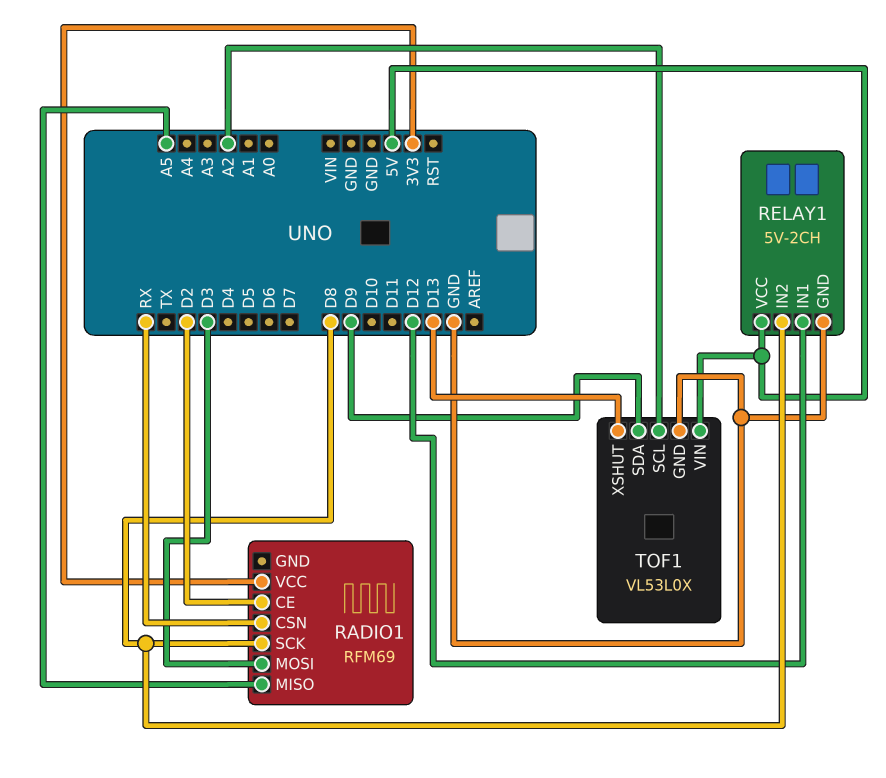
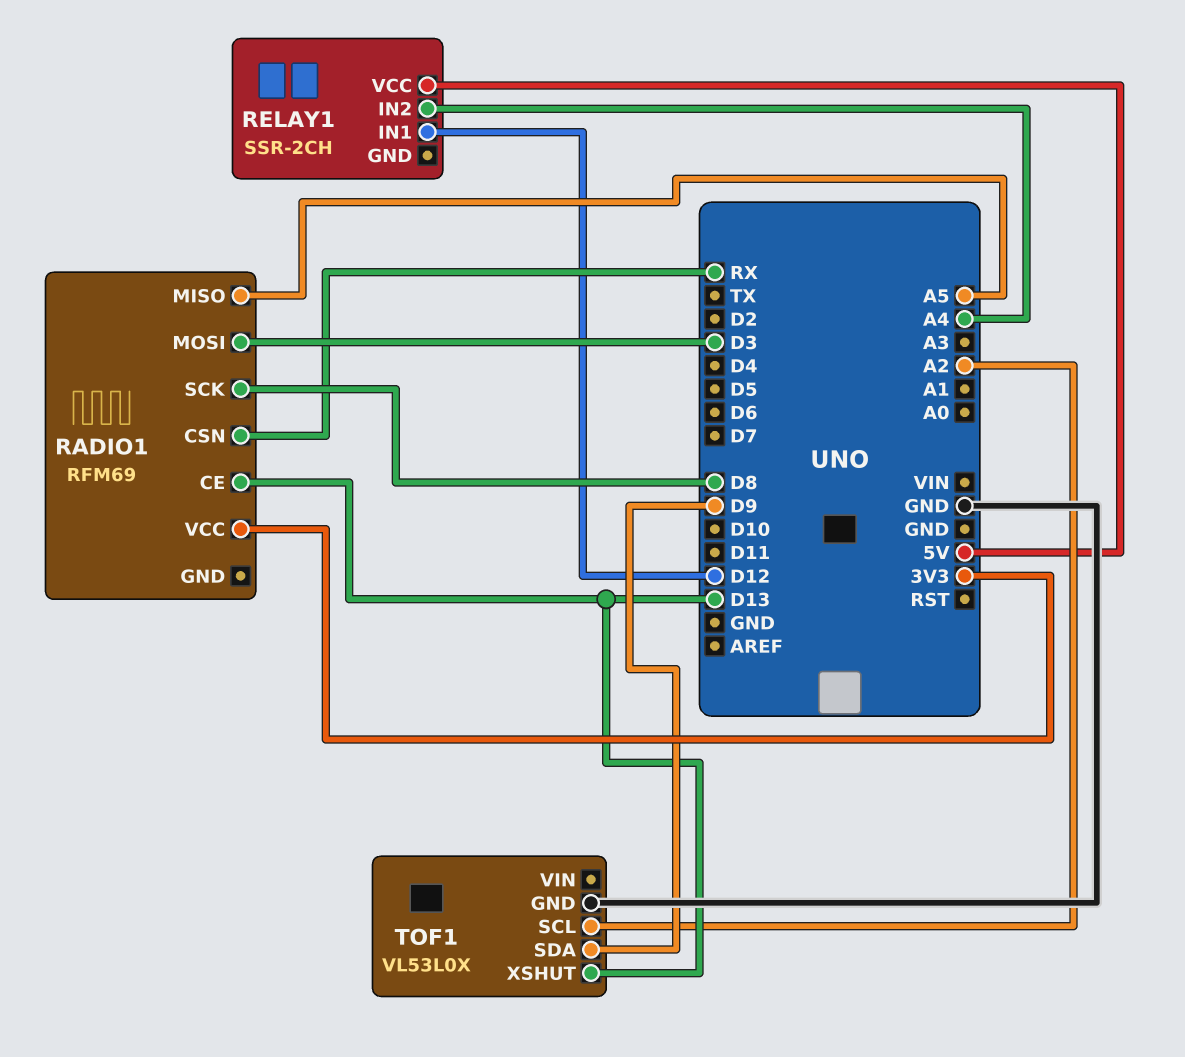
RADIO1 pin CE: D2 -> D13
RELAY1: 5V-2CH -> SSR-2CH
RELAY1 pin GND: GND -> none
RELAY1 pin IN2: D8 -> A4
TOF1 pin VIN: 5V -> none

